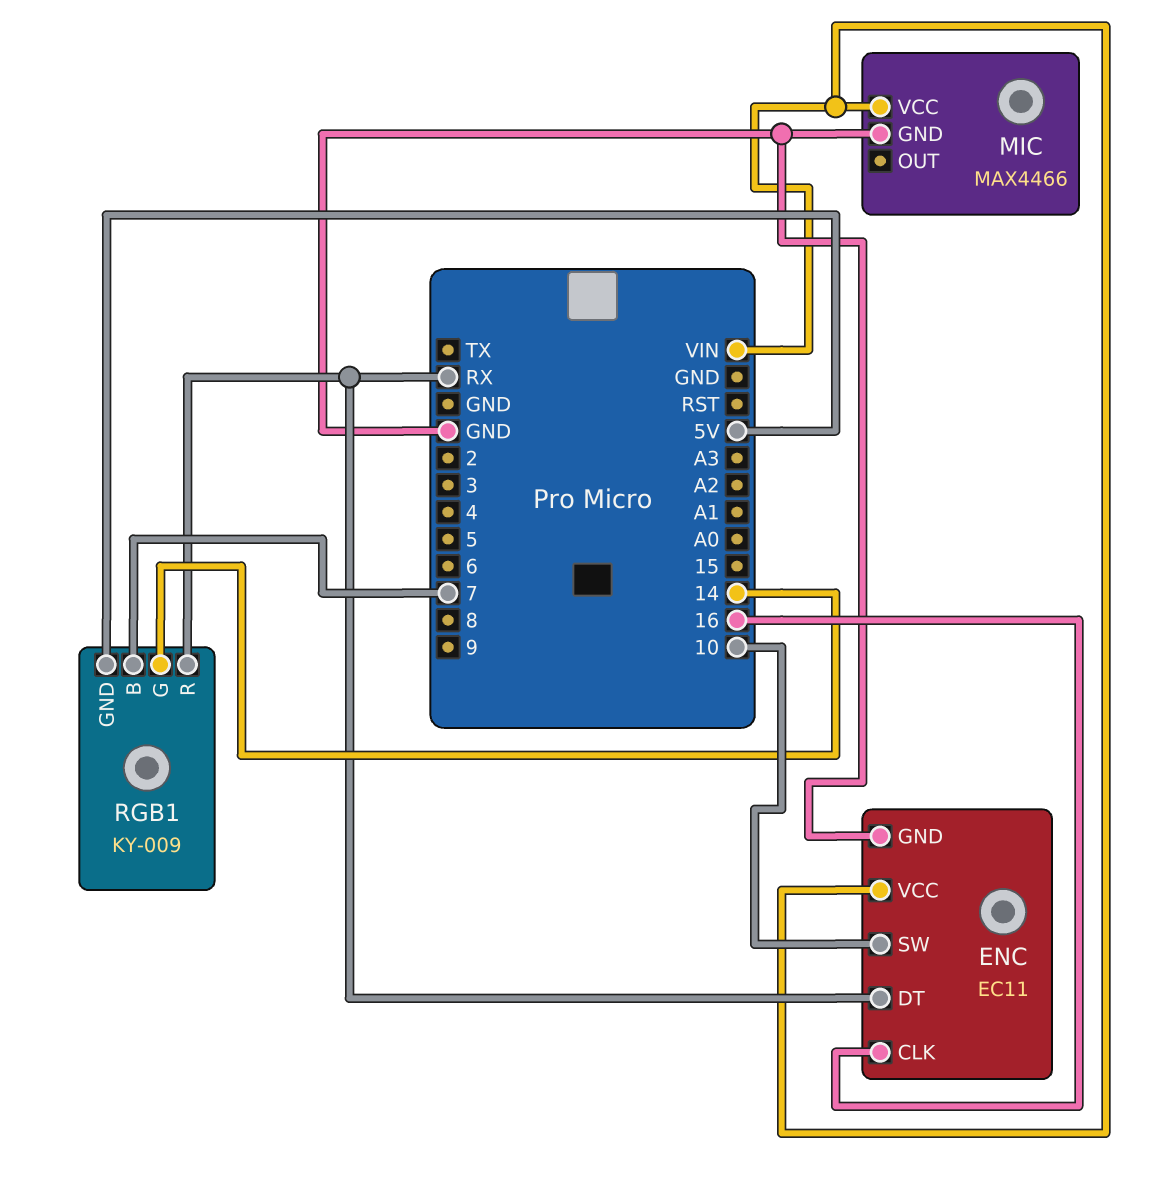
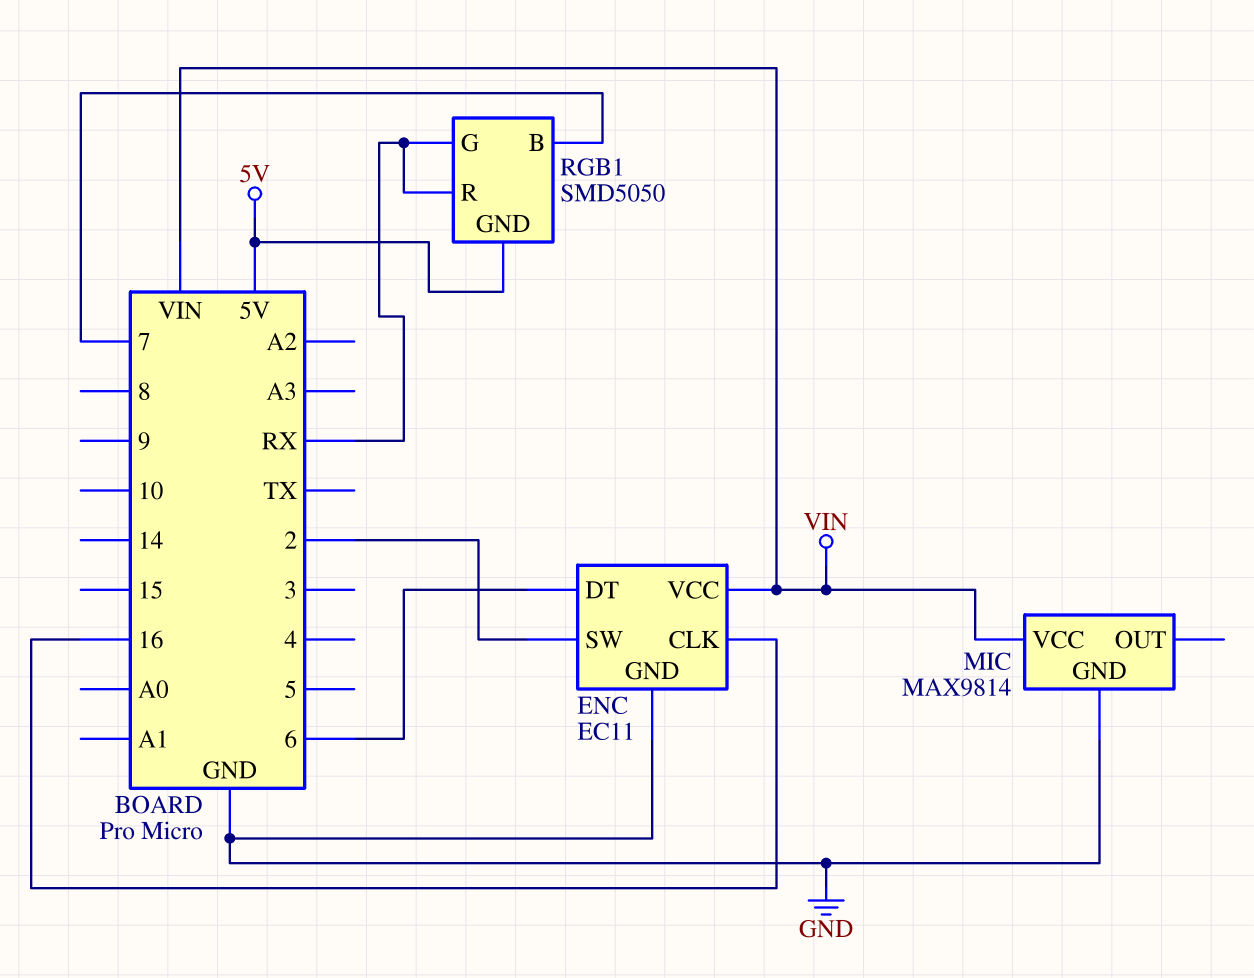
ENC pin DT: RX -> 6
ENC pin SW: 10 -> 2
MIC: MAX4466 -> MAX9814
RGB1: KY-009 -> SMD5050
RGB1 pin G: 14 -> RX

